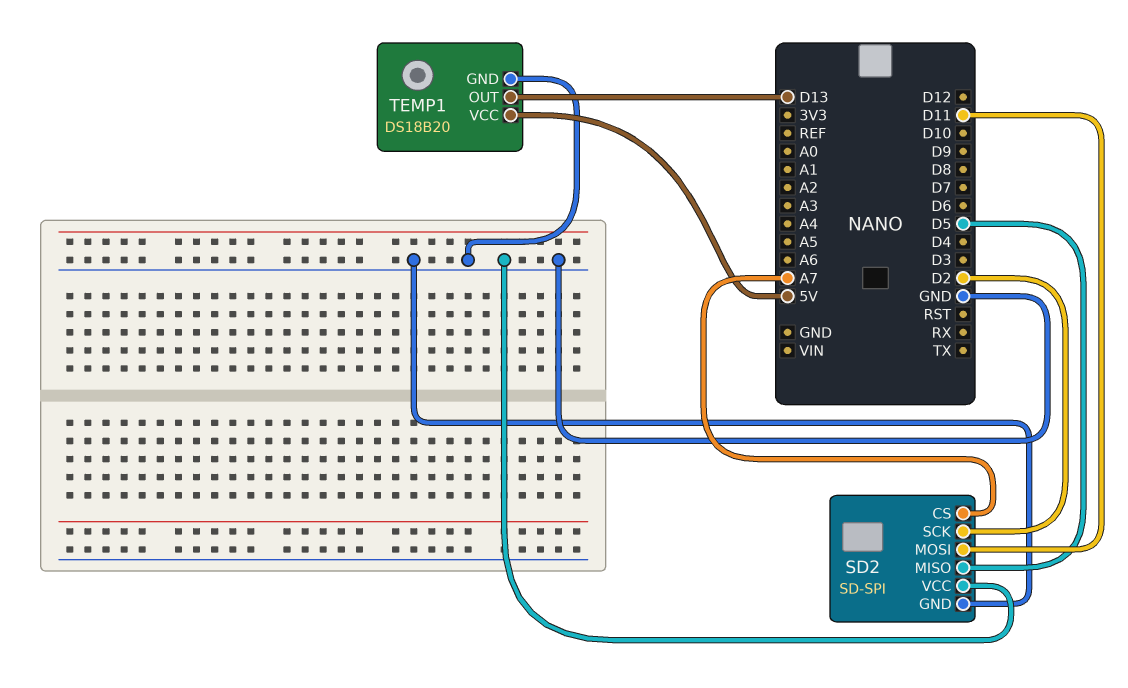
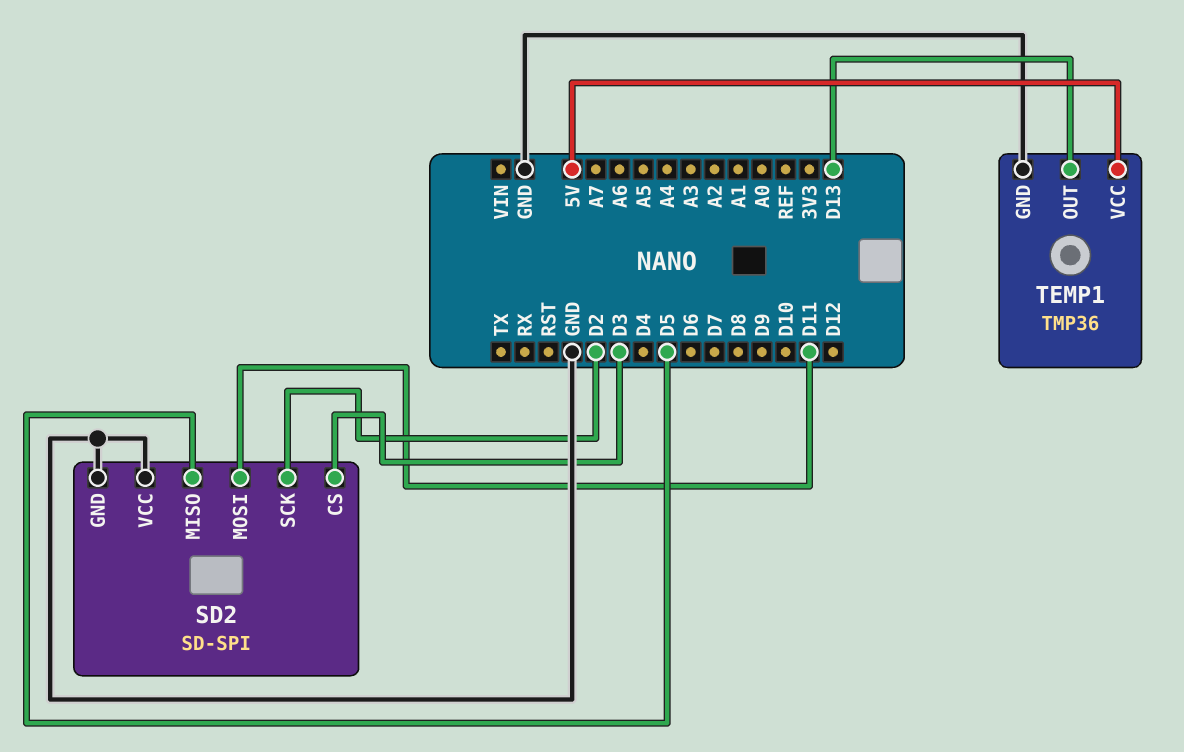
SD2 pin CS: A7 -> D3
TEMP1: DS18B20 -> TMP36

